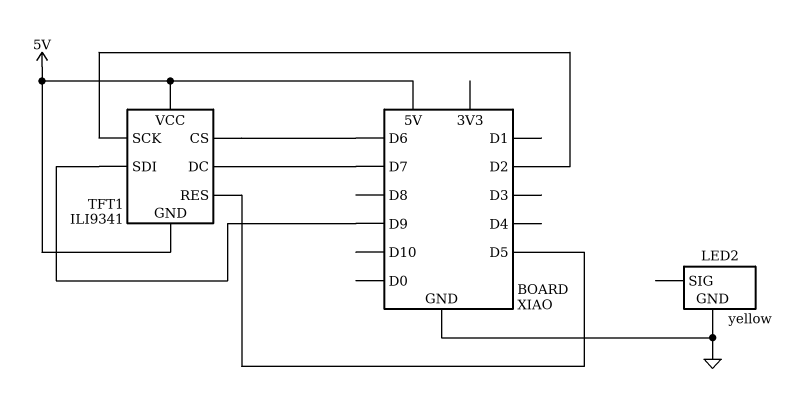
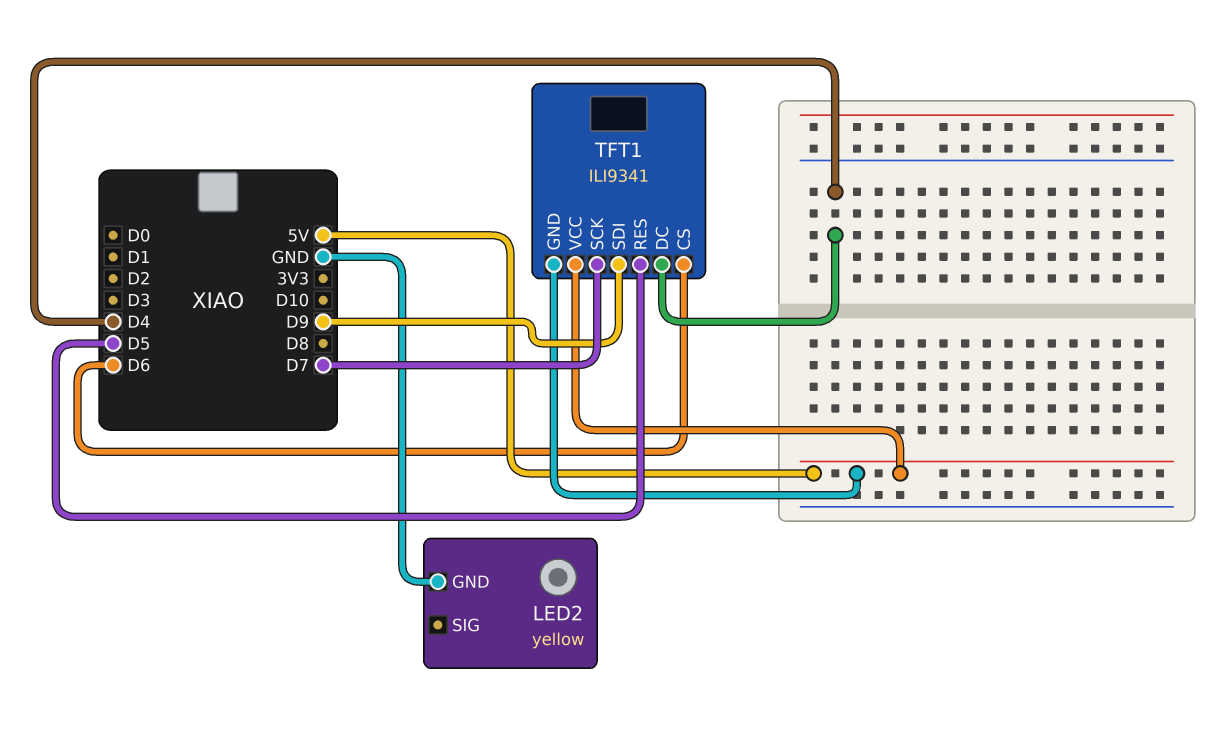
TFT1 pin DC: D7 -> D4
TFT1 pin SCK: D2 -> D7

